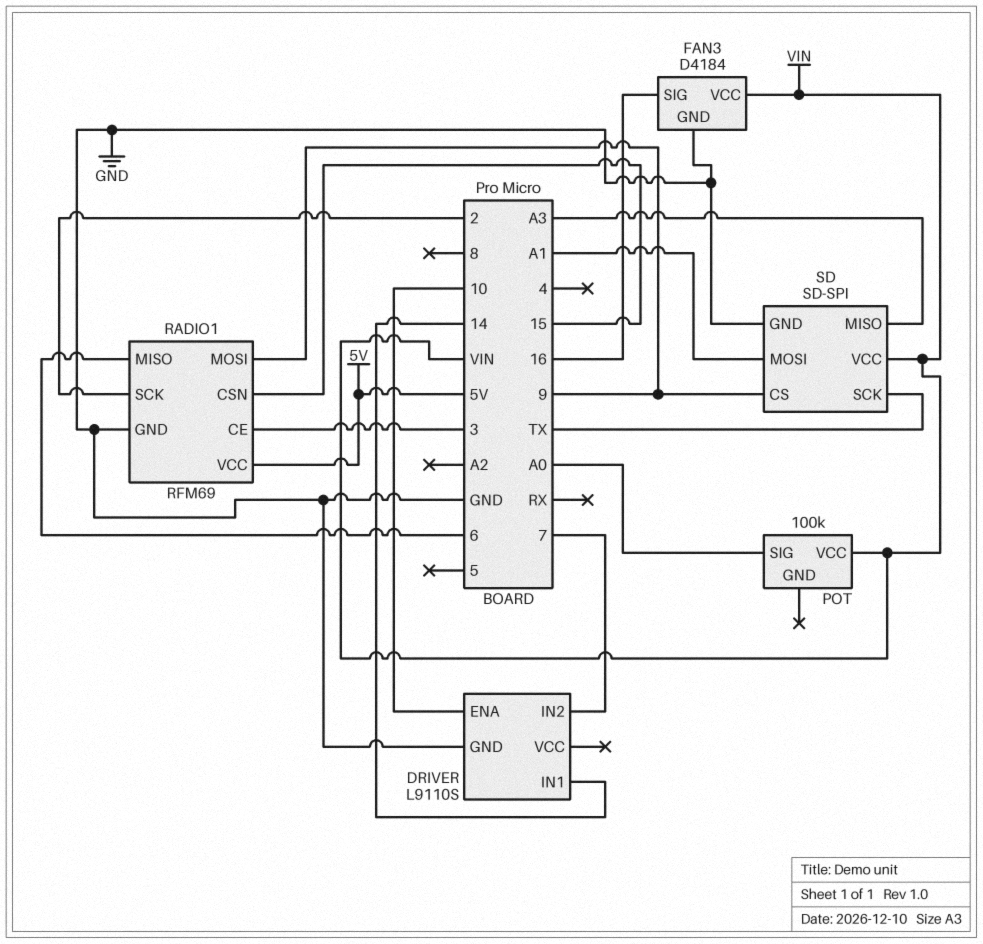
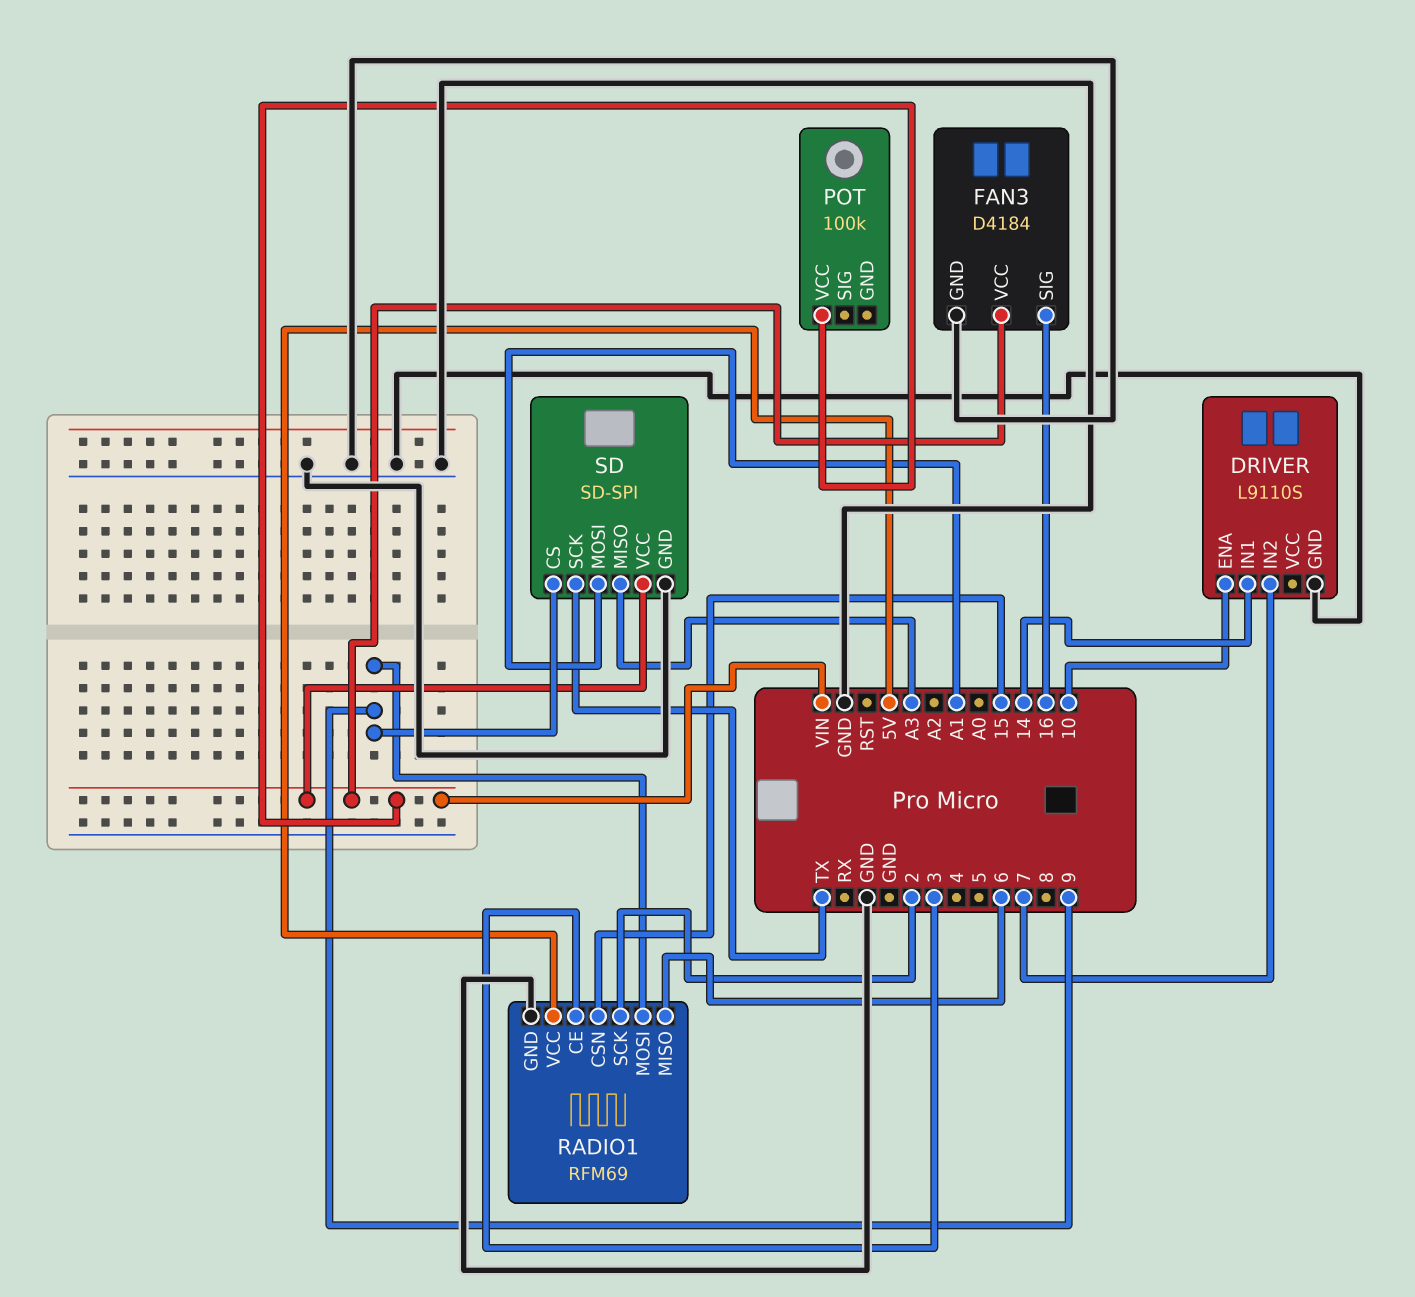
POT pin SIG: A0 -> none

